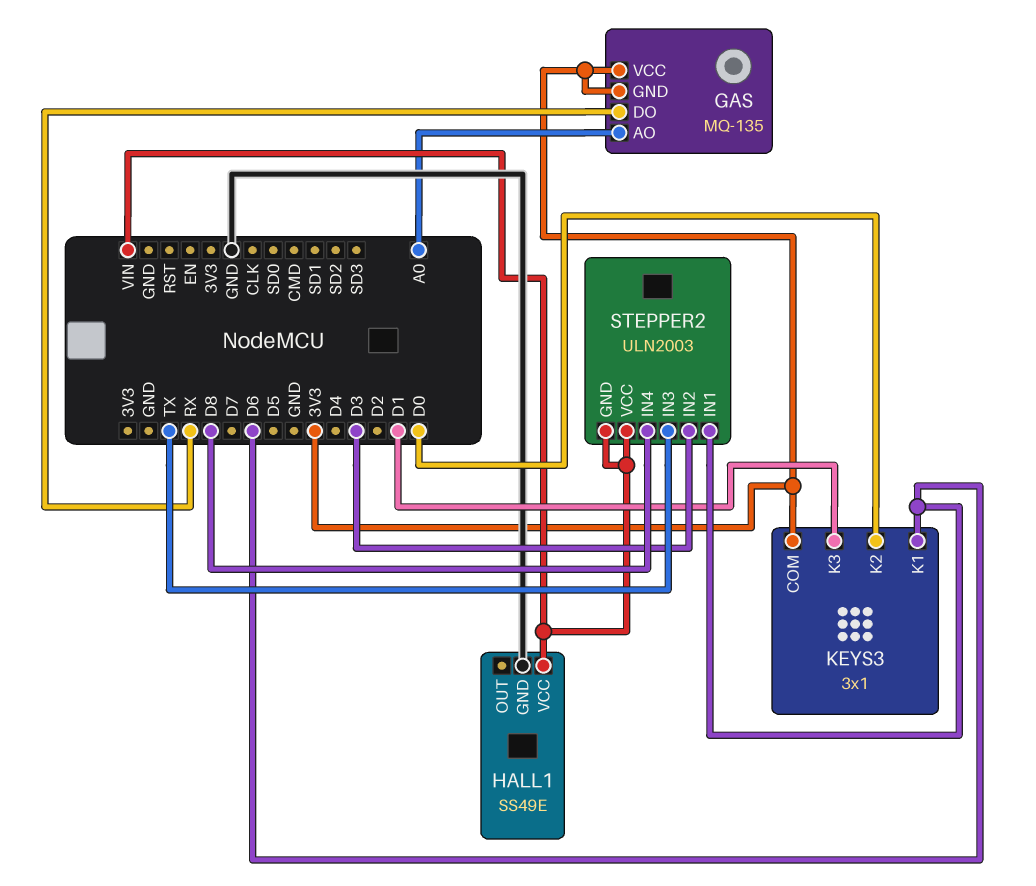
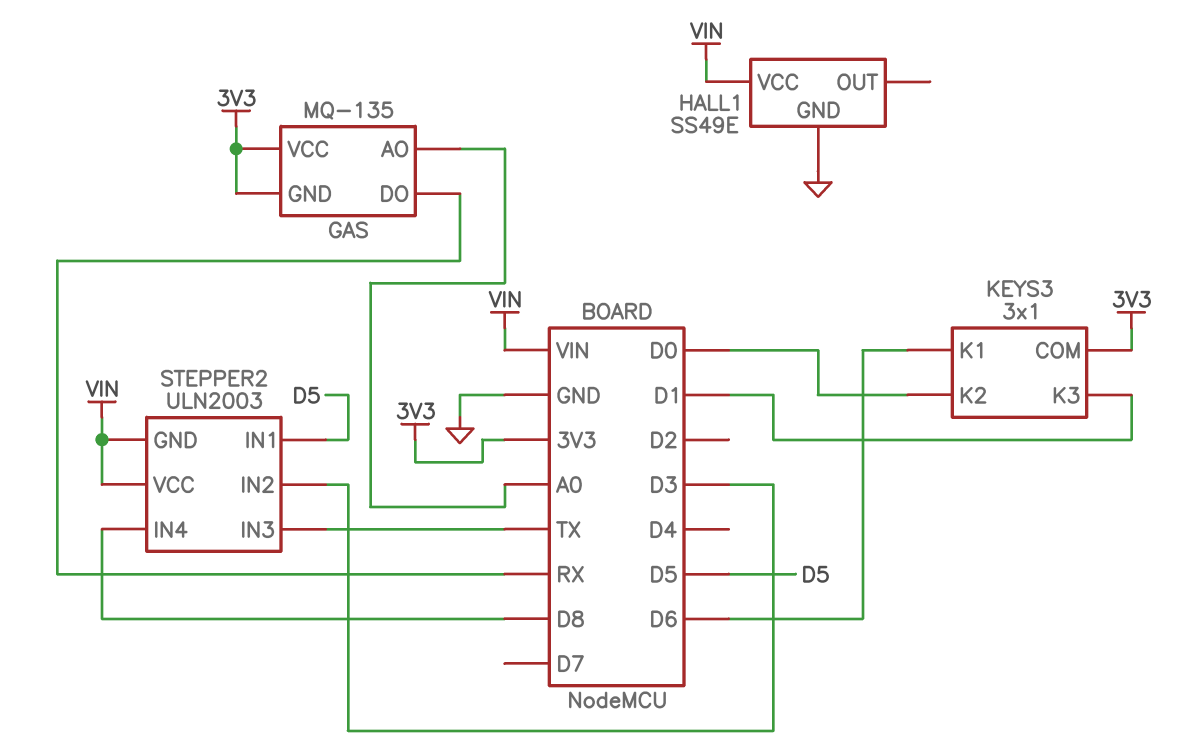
STEPPER2 pin IN1: D6 -> D5

